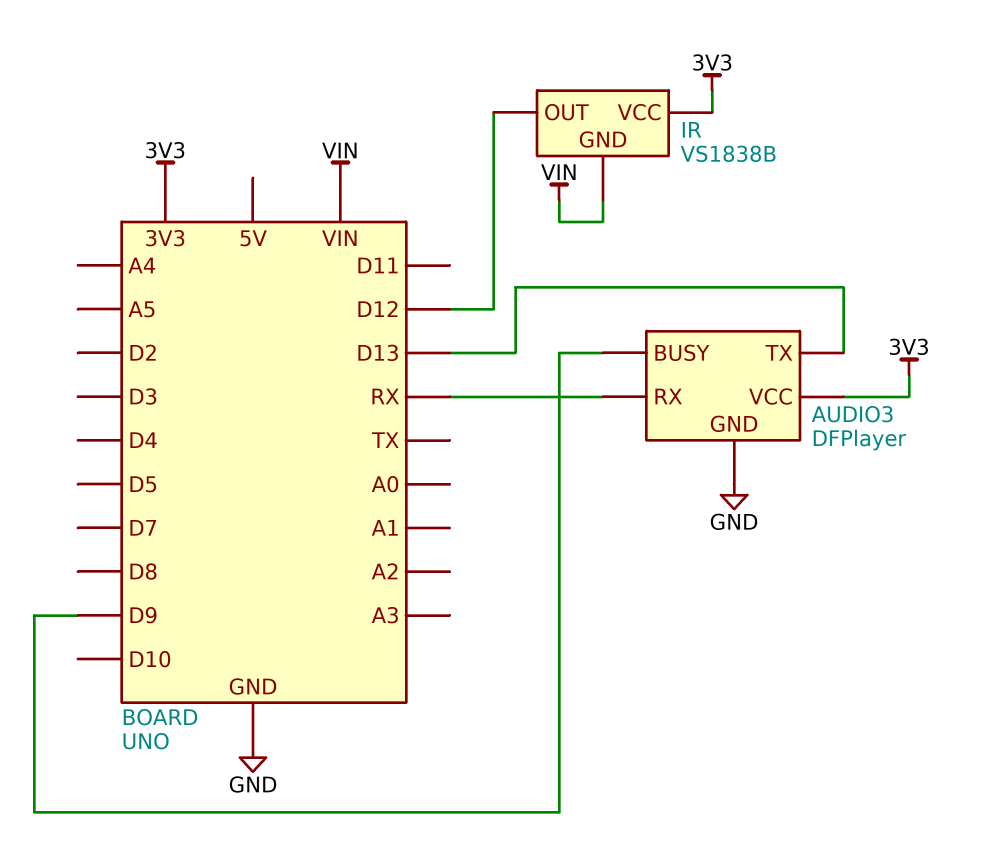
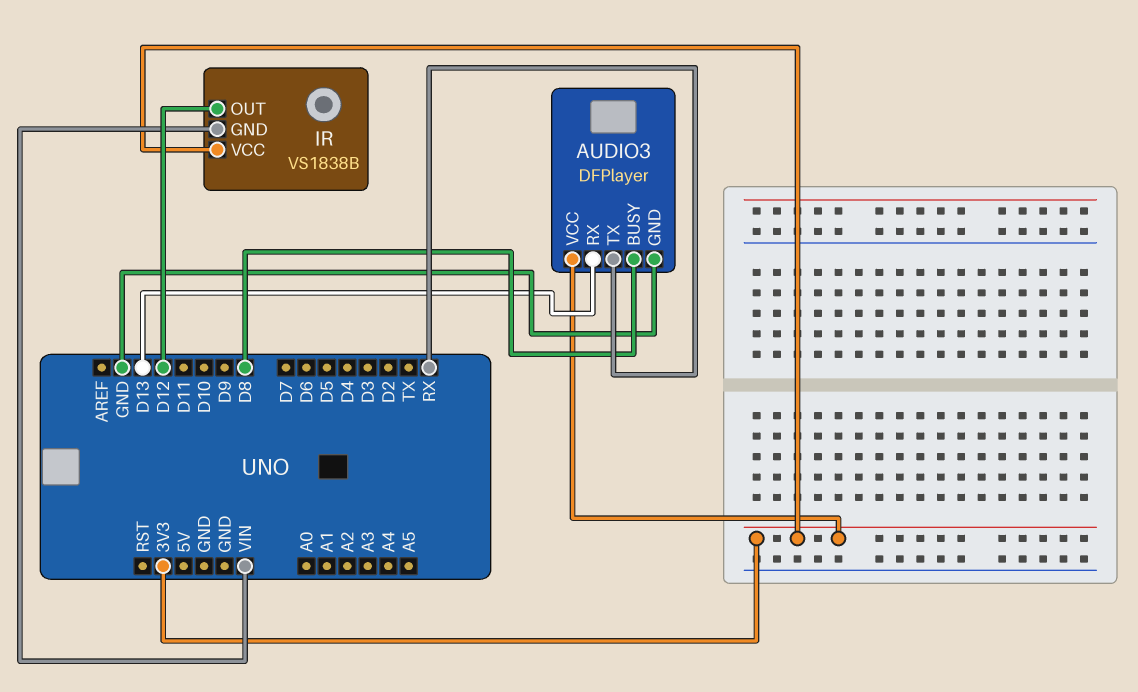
AUDIO3 pin BUSY: D9 -> D8
AUDIO3 pin RX: RX -> D13
AUDIO3 pin TX: D13 -> RX

